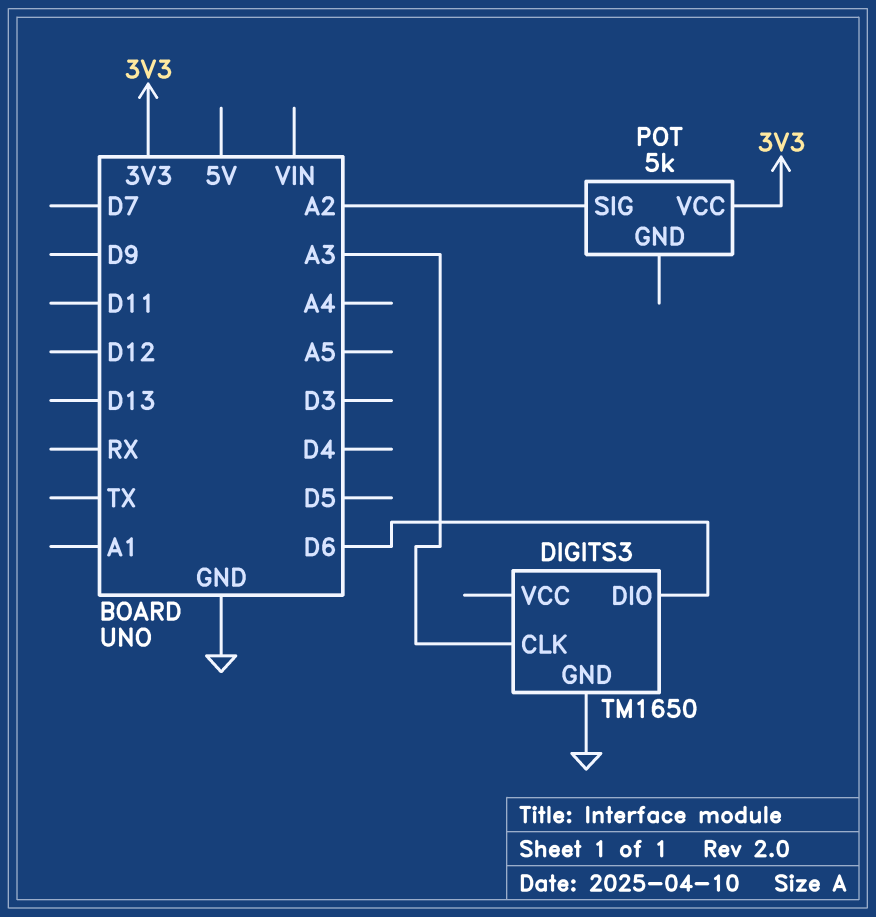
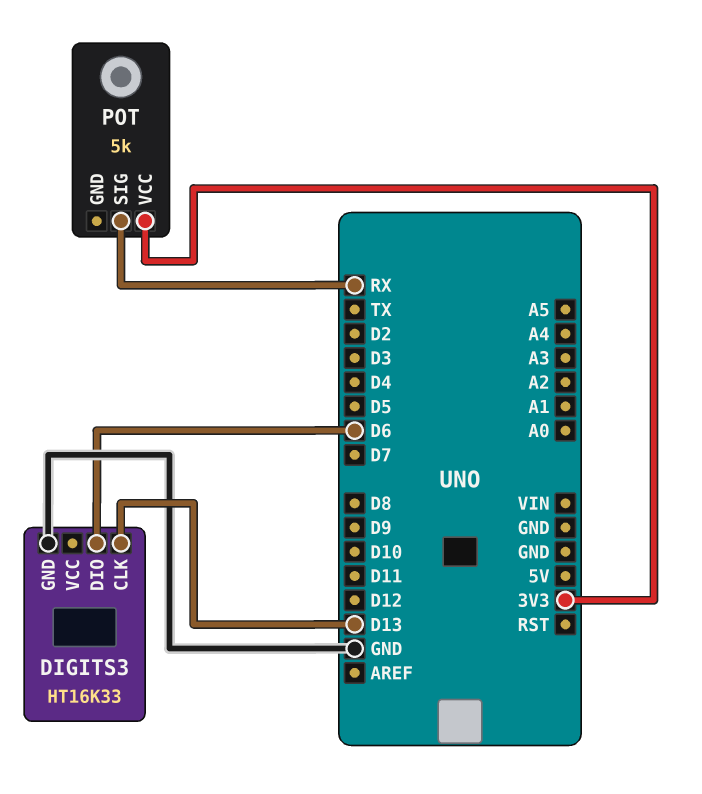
DIGITS3: TM1650 -> HT16K33
DIGITS3 pin CLK: A3 -> D13
POT pin SIG: A2 -> RX

